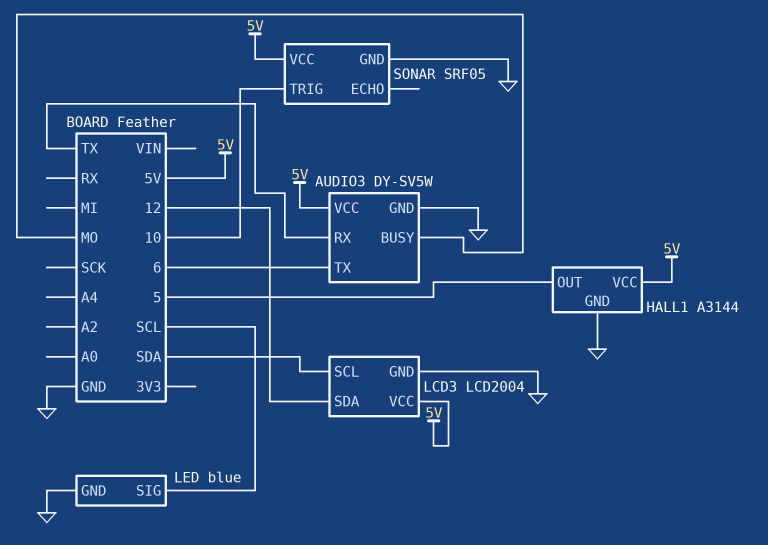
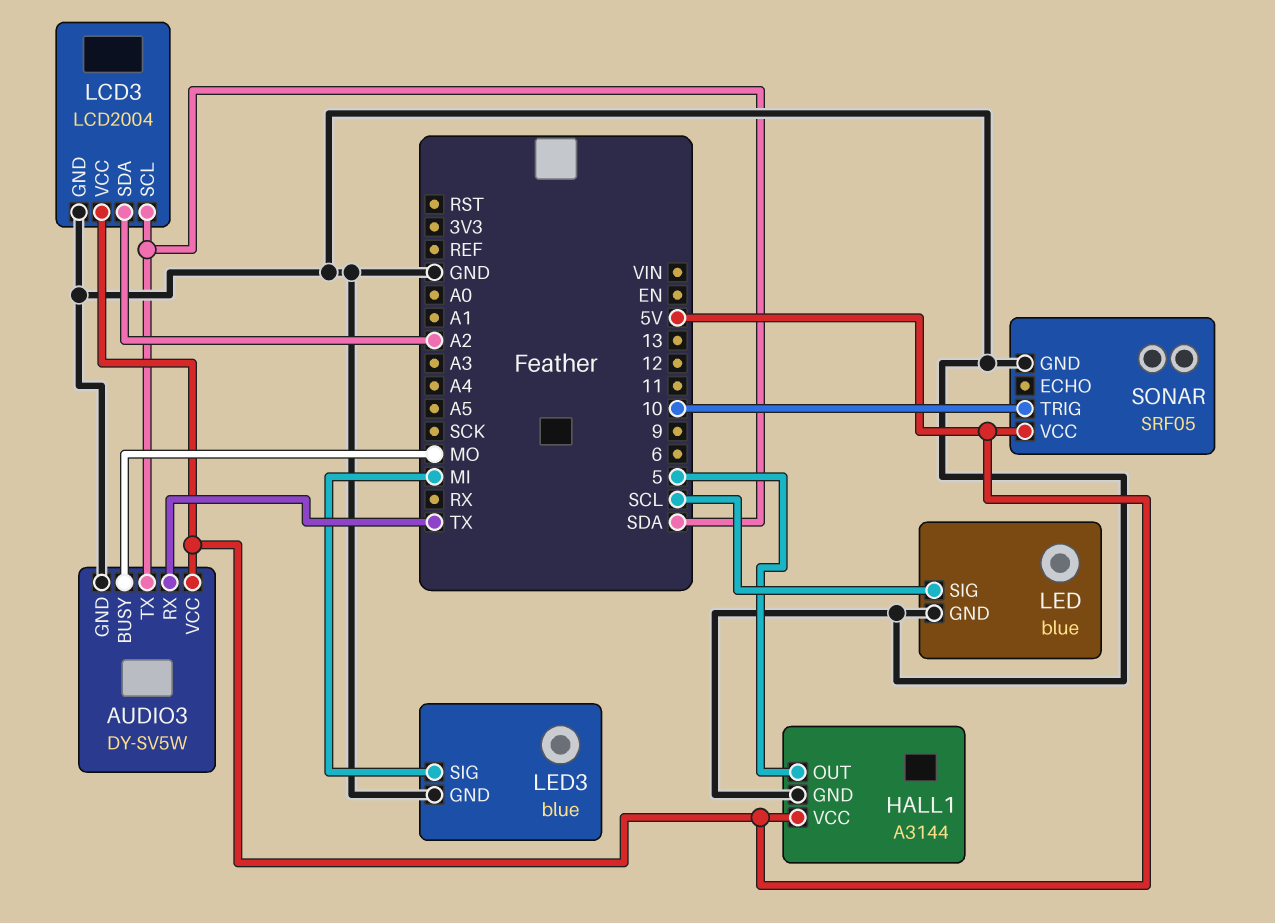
AUDIO3 pin TX: 6 -> SDA
LCD3 pin SDA: 12 -> A2
LED3: none -> blue
LED3 pin GND: none -> GND
LED3 pin SIG: none -> MI

